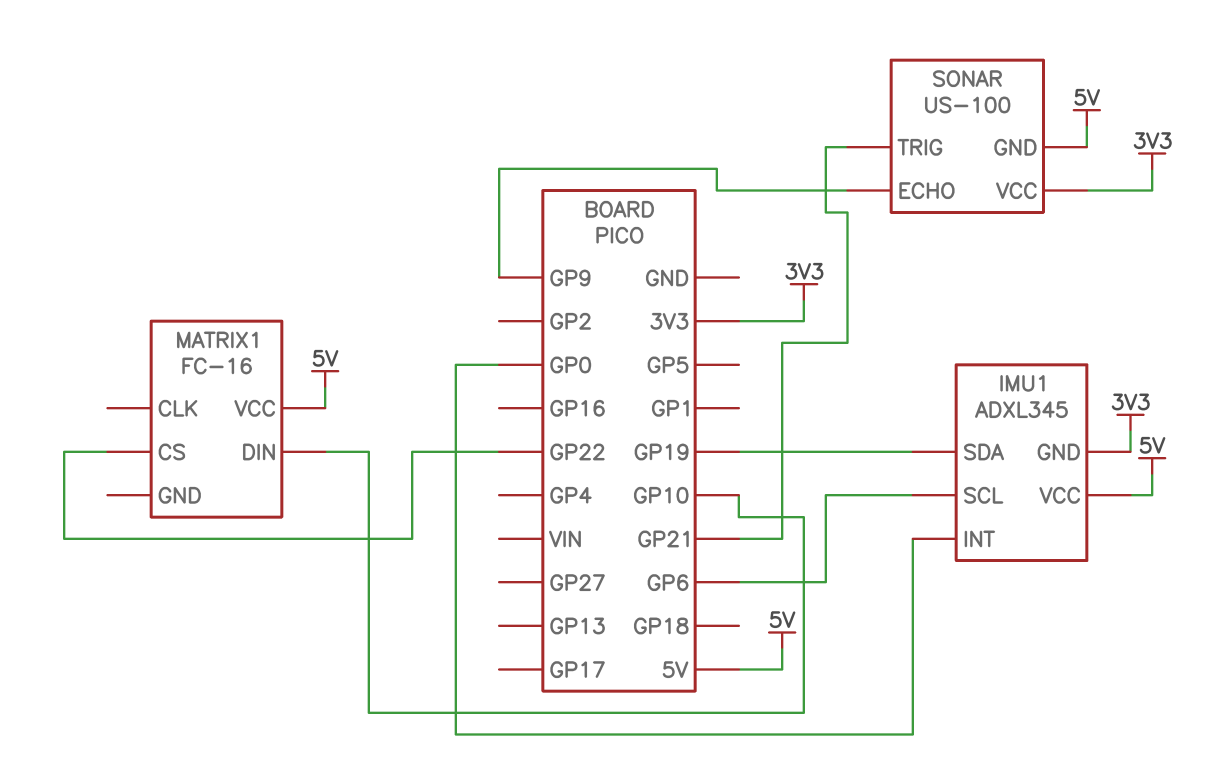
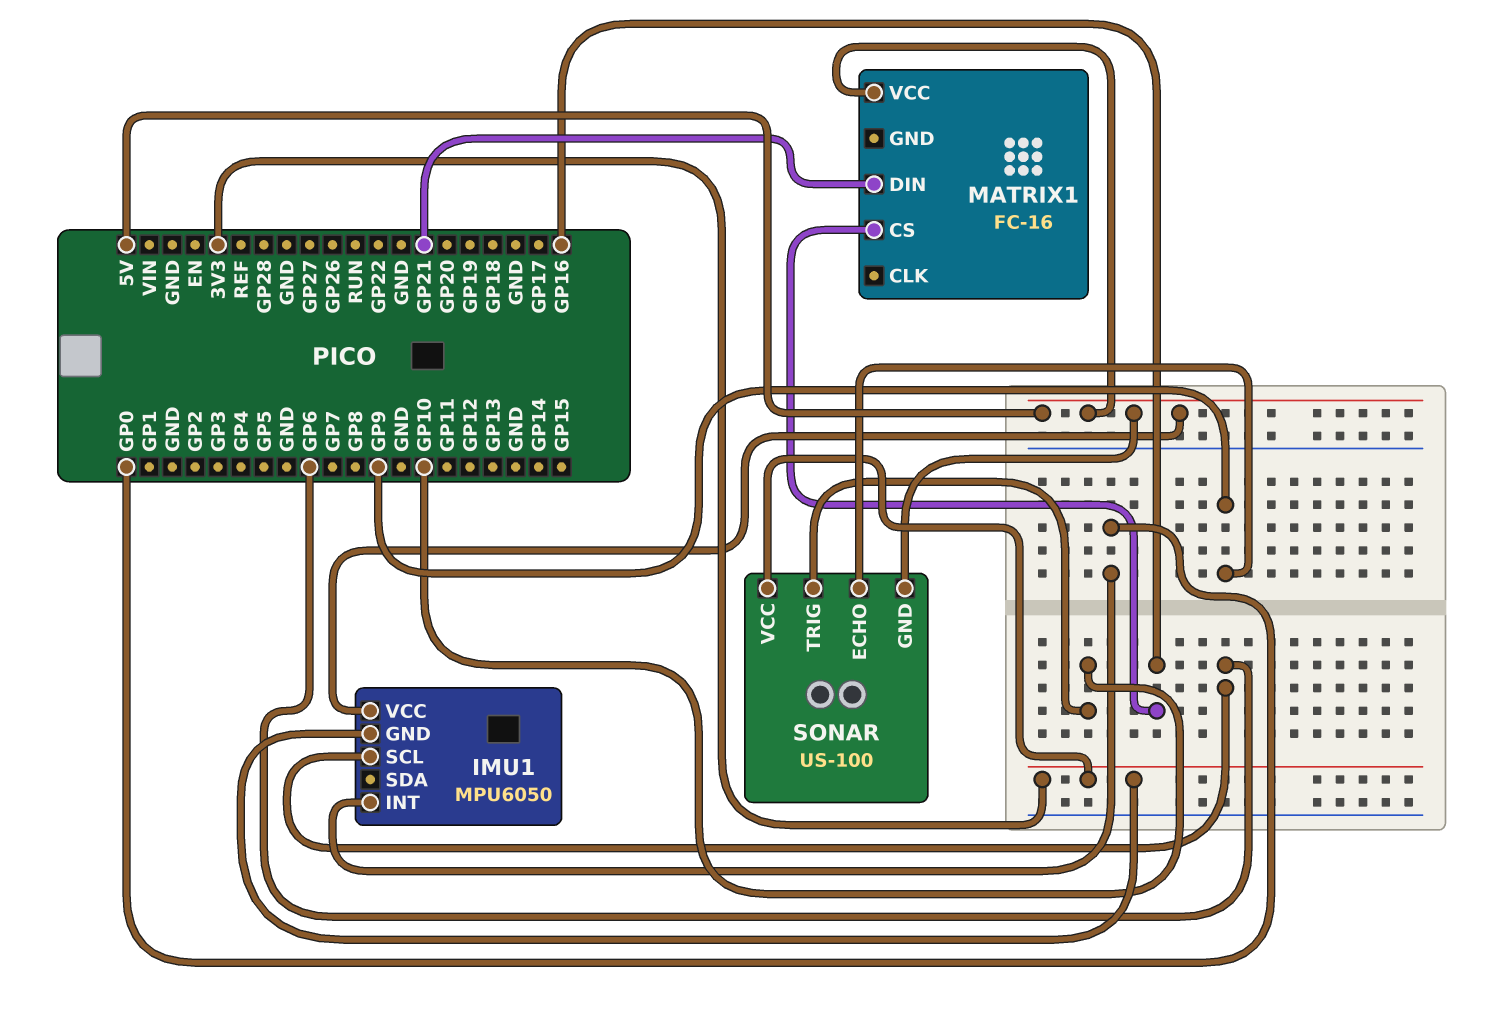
IMU1: ADXL345 -> MPU6050
IMU1 pin SDA: GP19 -> none
MATRIX1 pin CS: GP22 -> GP16
MATRIX1 pin DIN: GP10 -> GP21
SONAR pin TRIG: GP21 -> GP10

